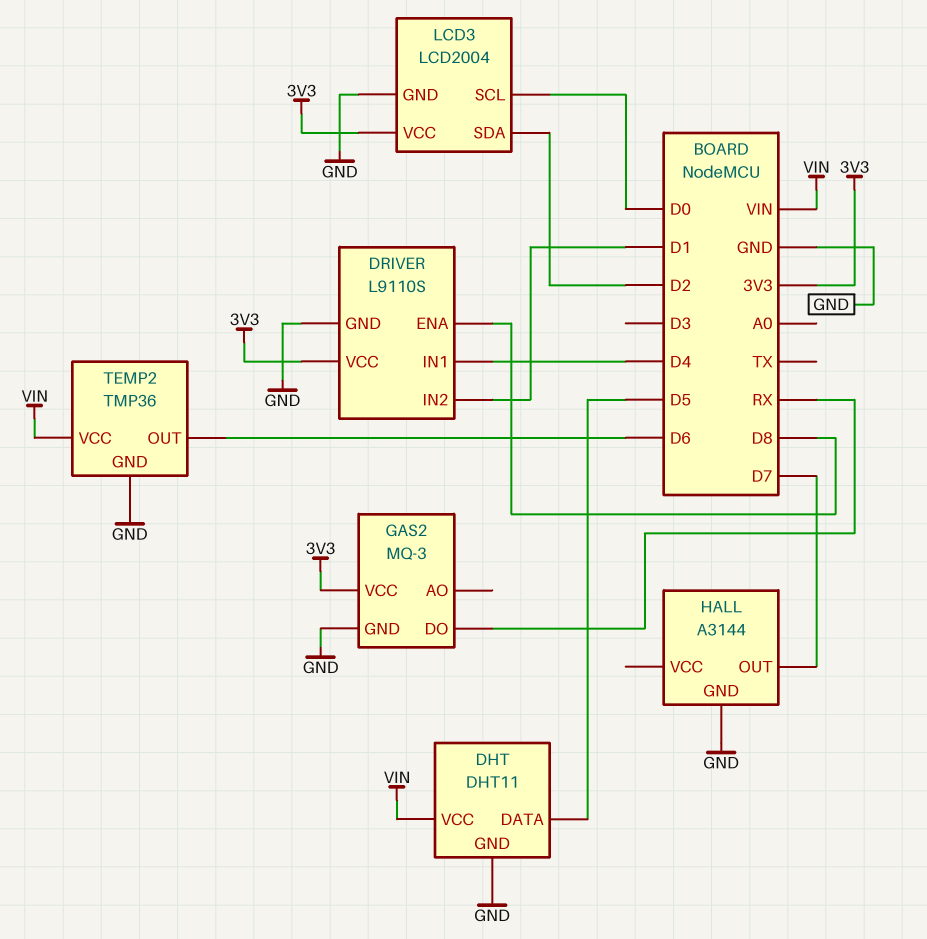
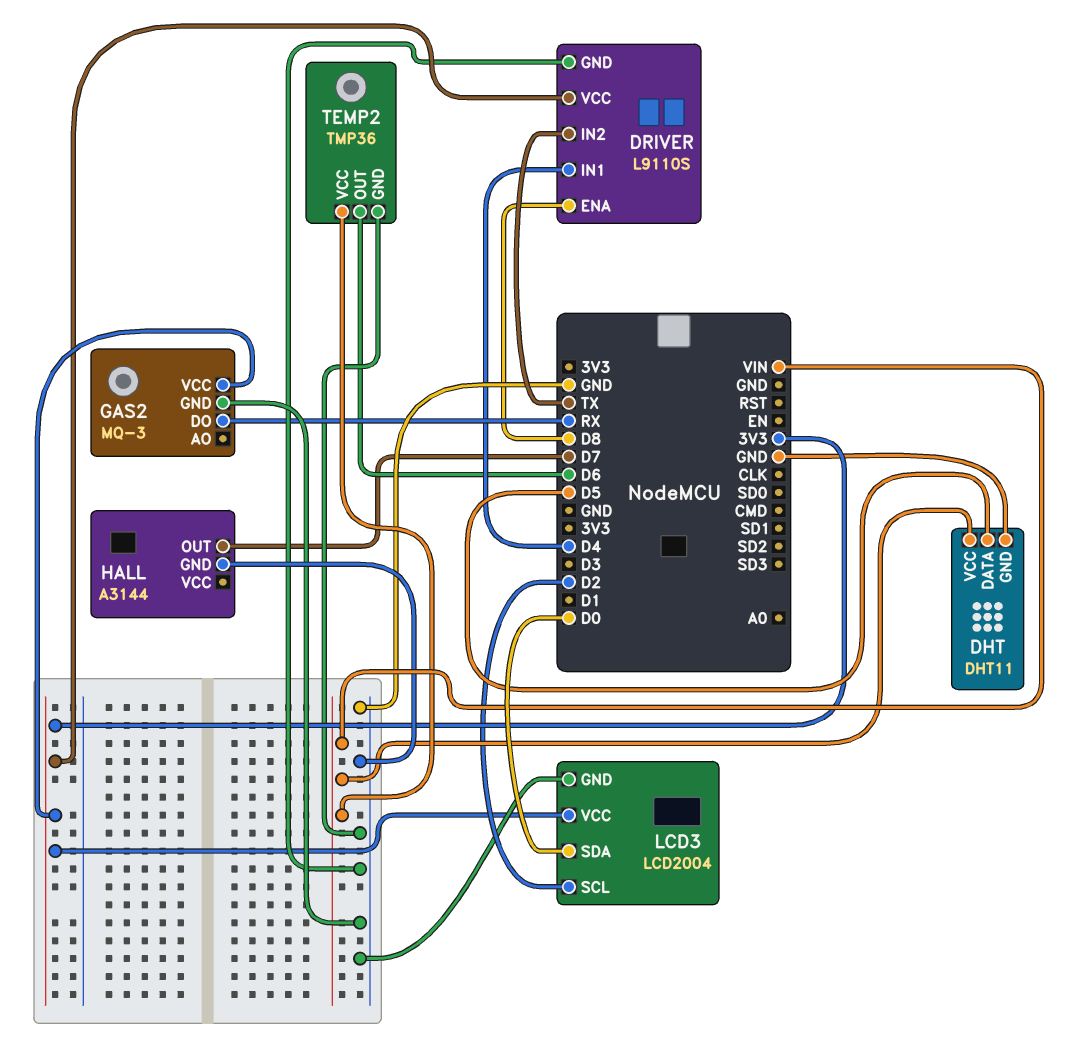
DRIVER pin IN2: D1 -> TX
LCD3 pin SCL: D0 -> D2
LCD3 pin SDA: D2 -> D0

